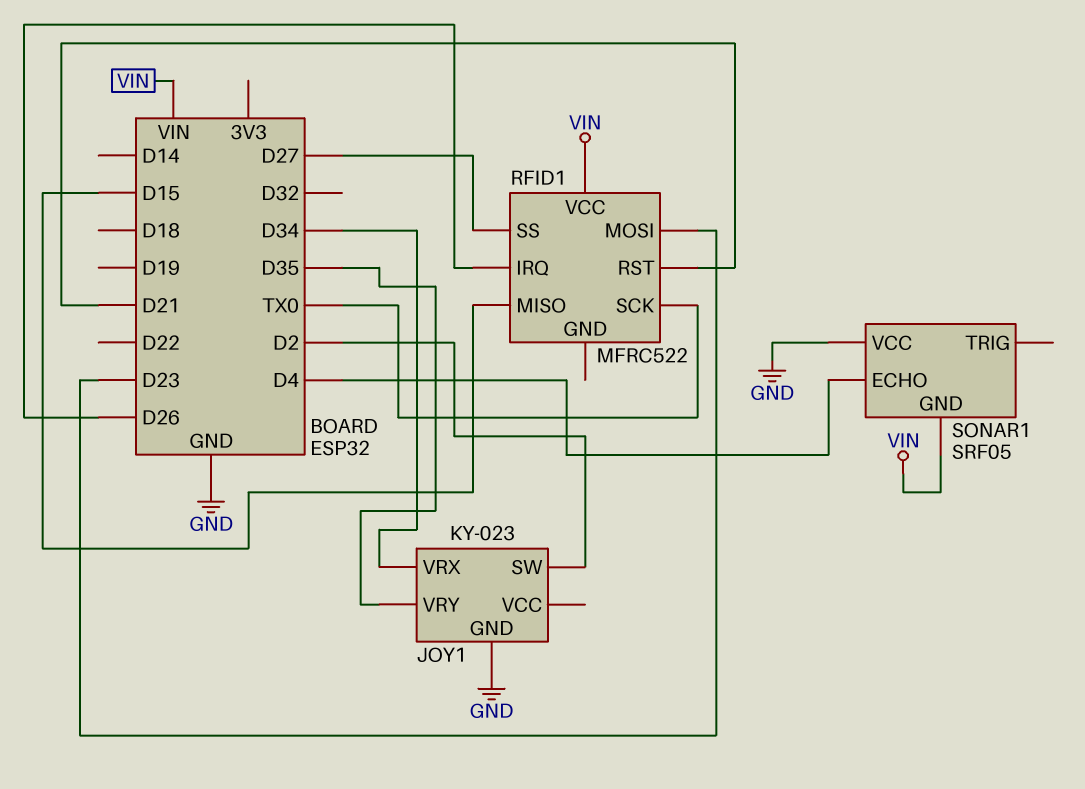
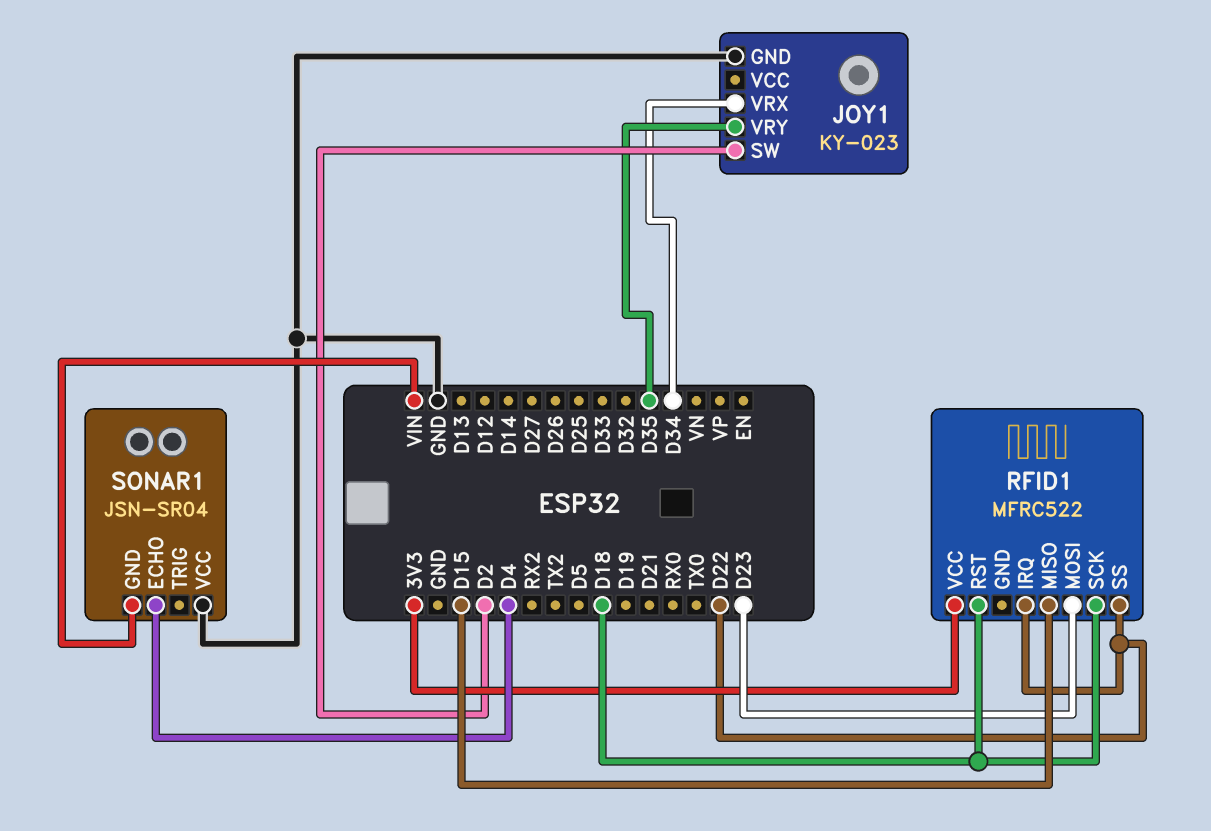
RFID1 pin IRQ: D26 -> D22
RFID1 pin RST: D21 -> D18
RFID1 pin SCK: TX0 -> D18
RFID1 pin SS: D27 -> D22
RFID1 pin VCC: VIN -> 3V3
SONAR1: SRF05 -> JSN-SR04

